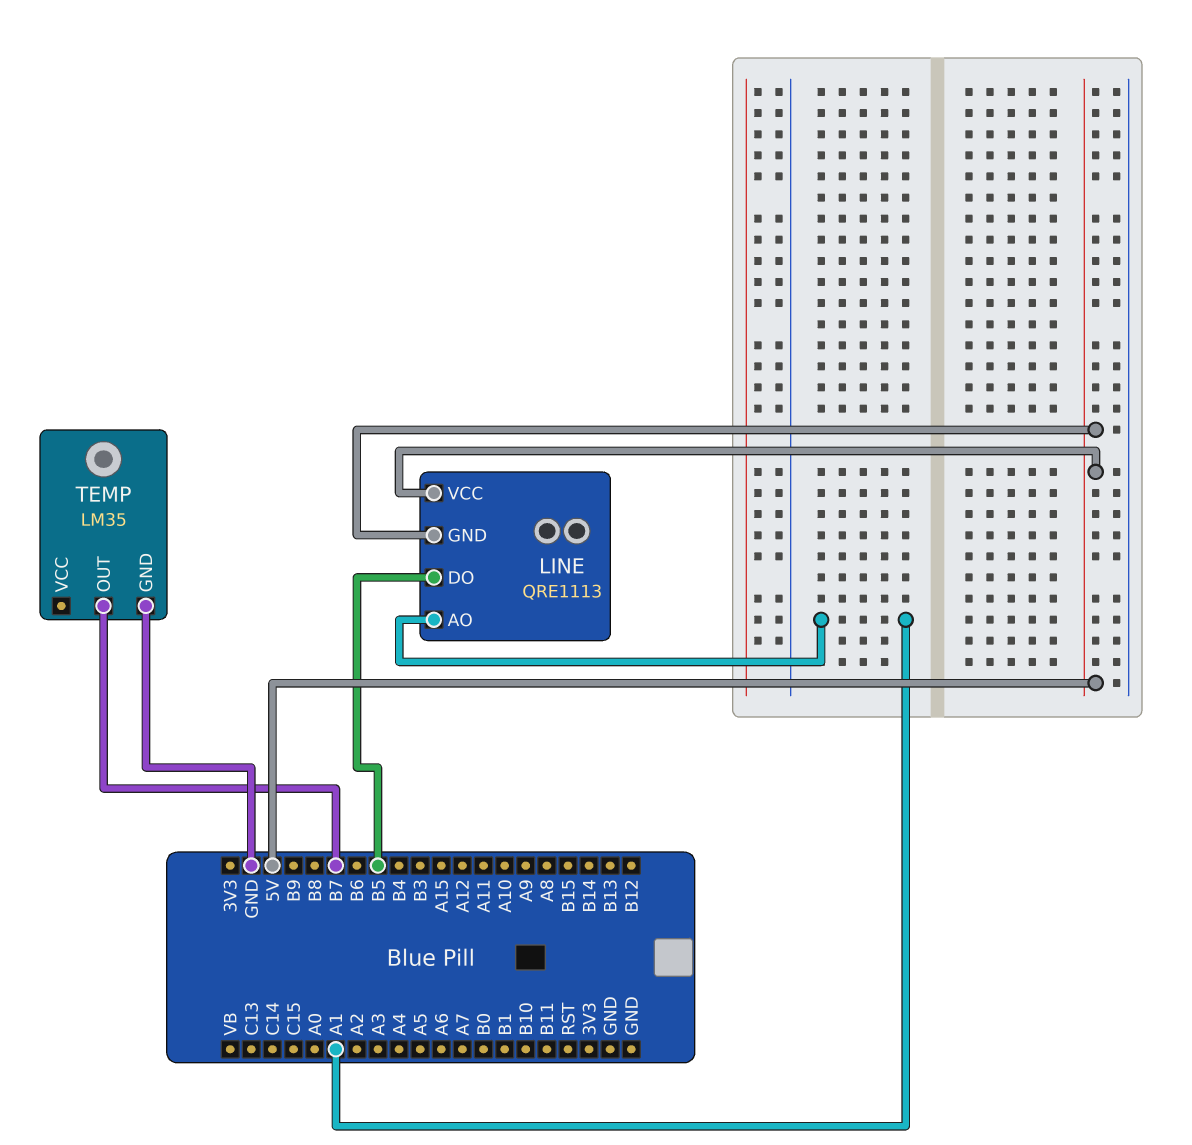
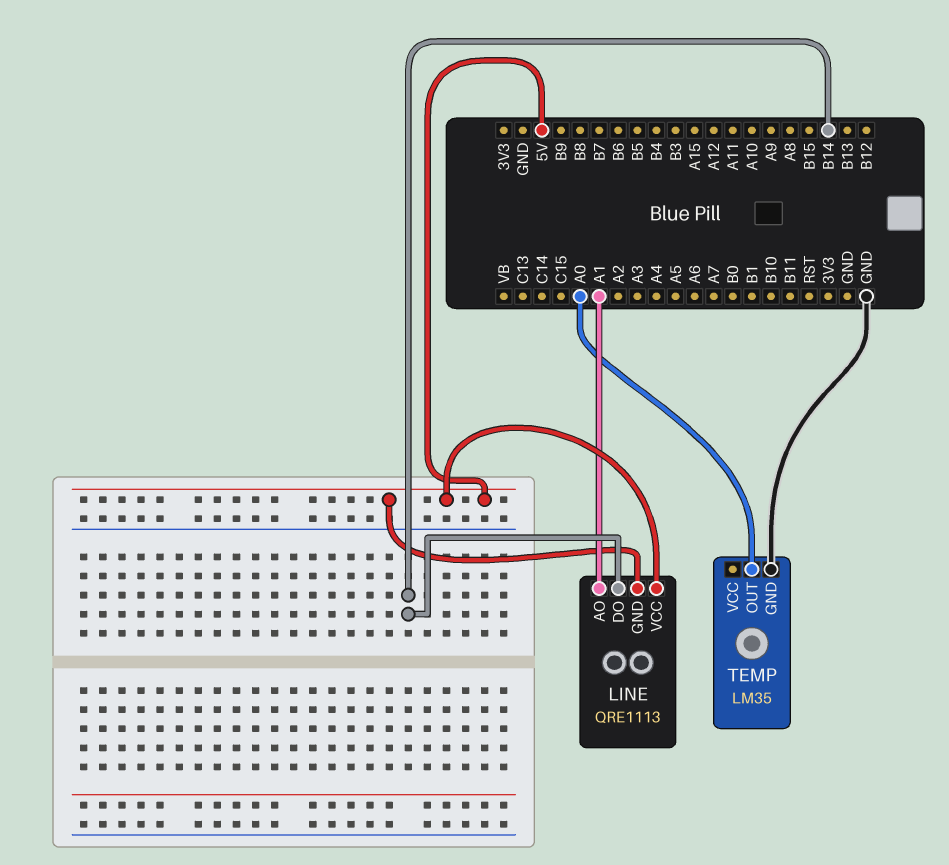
LINE pin DO: B5 -> B14
TEMP pin OUT: B7 -> A0

